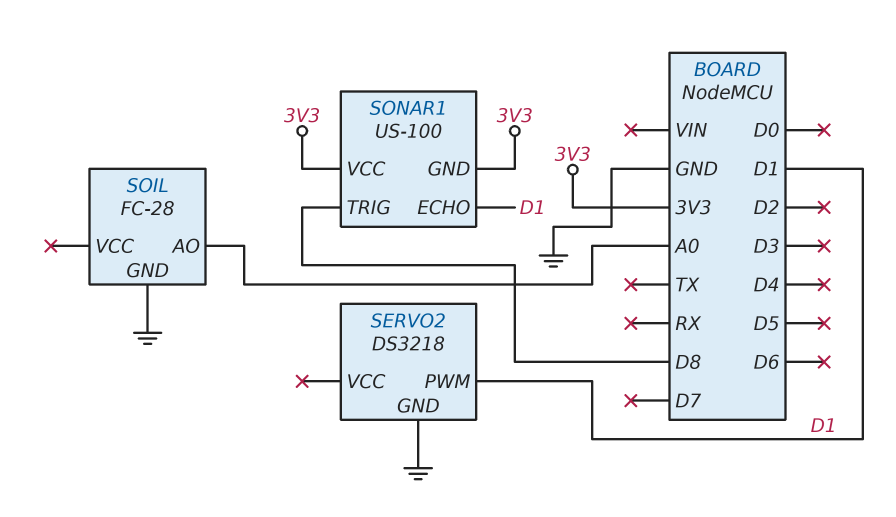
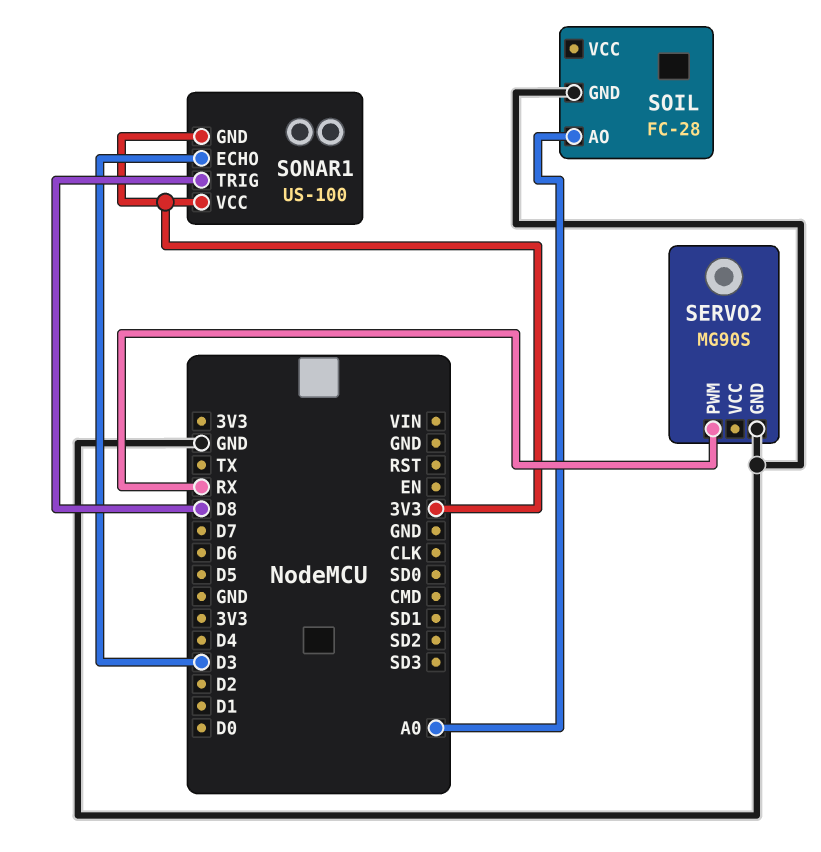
SERVO2: DS3218 -> MG90S
SERVO2 pin PWM: D1 -> RX
SONAR1 pin ECHO: D1 -> D3

